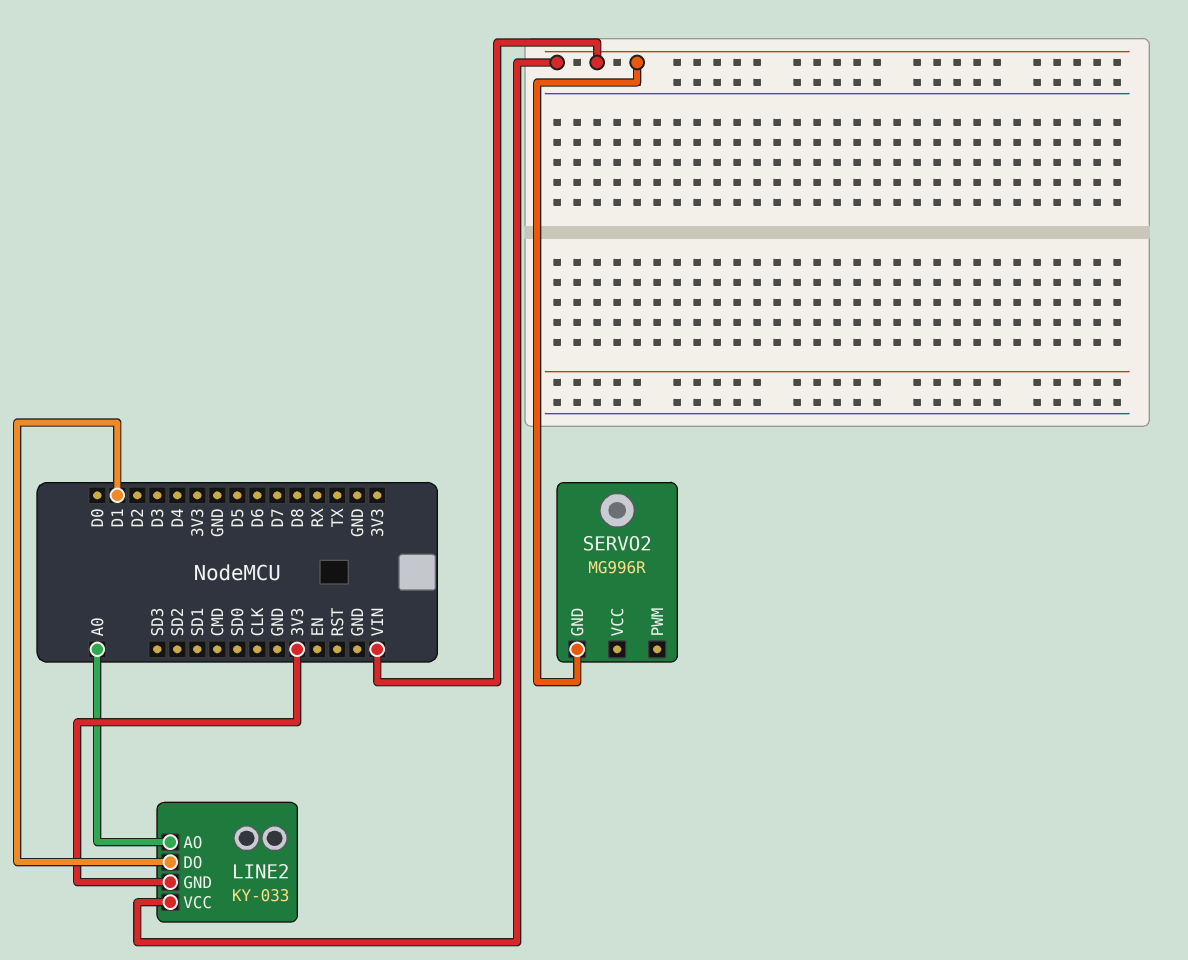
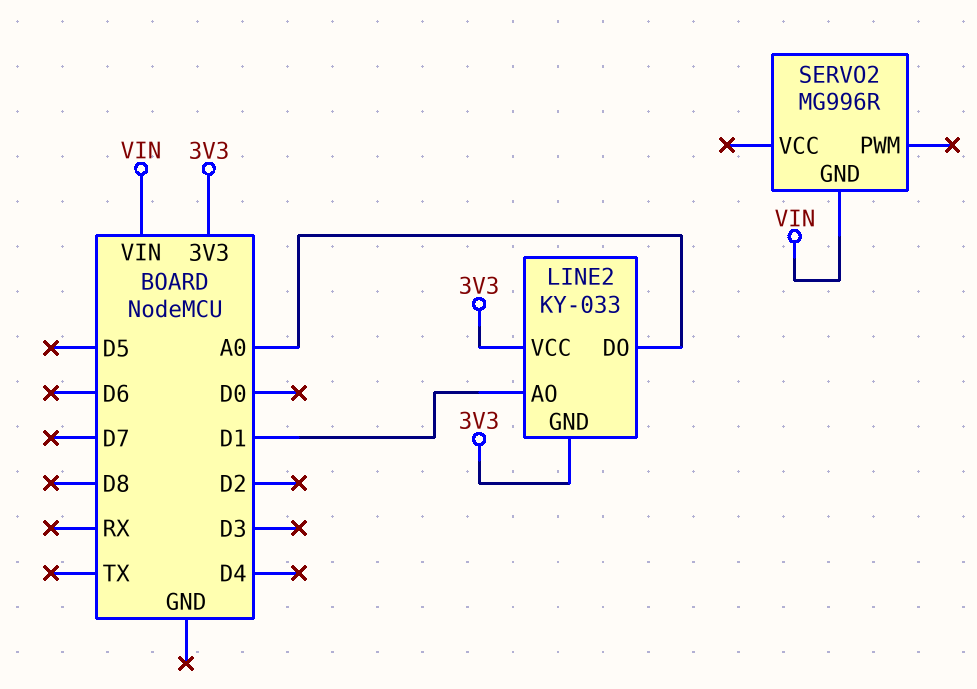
LINE2 pin AO: A0 -> D1
LINE2 pin DO: D1 -> A0
LINE2 pin VCC: VIN -> 3V3

